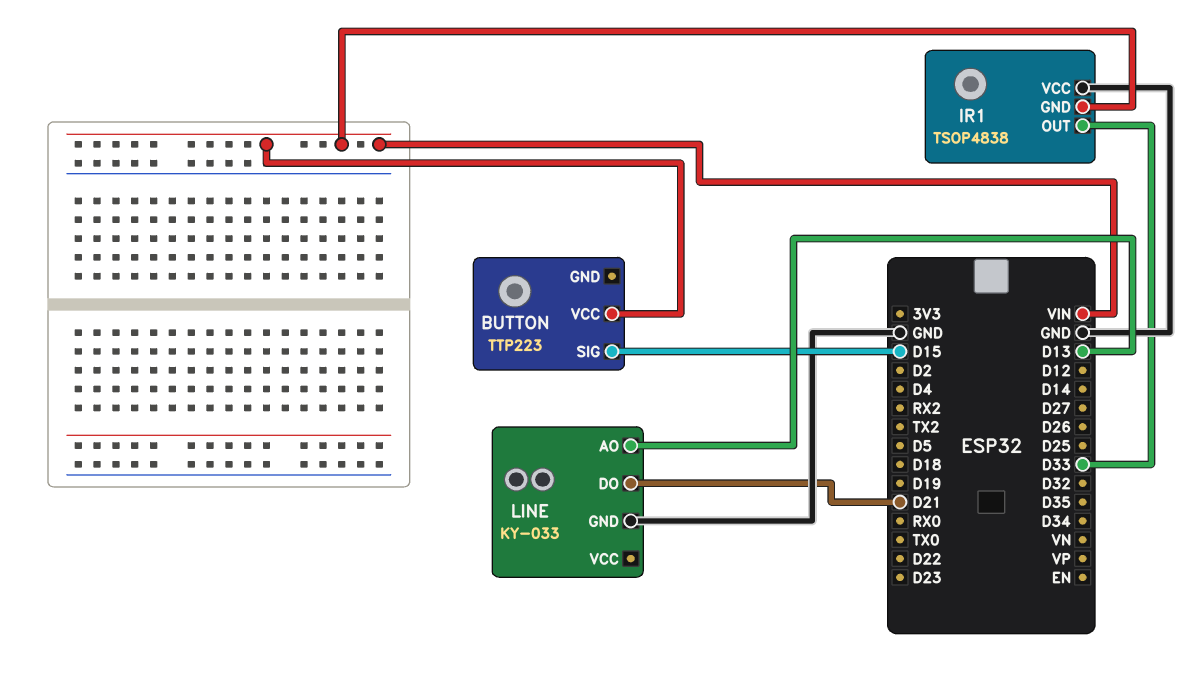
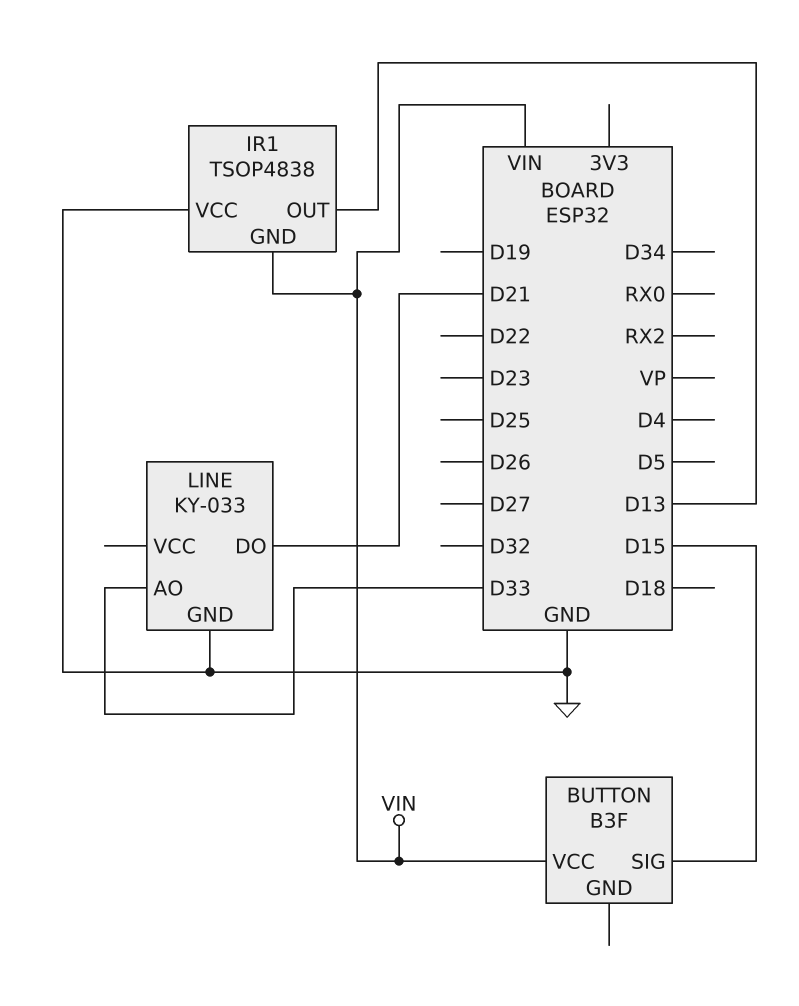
BUTTON: TTP223 -> B3F
IR1 pin OUT: D33 -> D13
LINE pin AO: D13 -> D33

